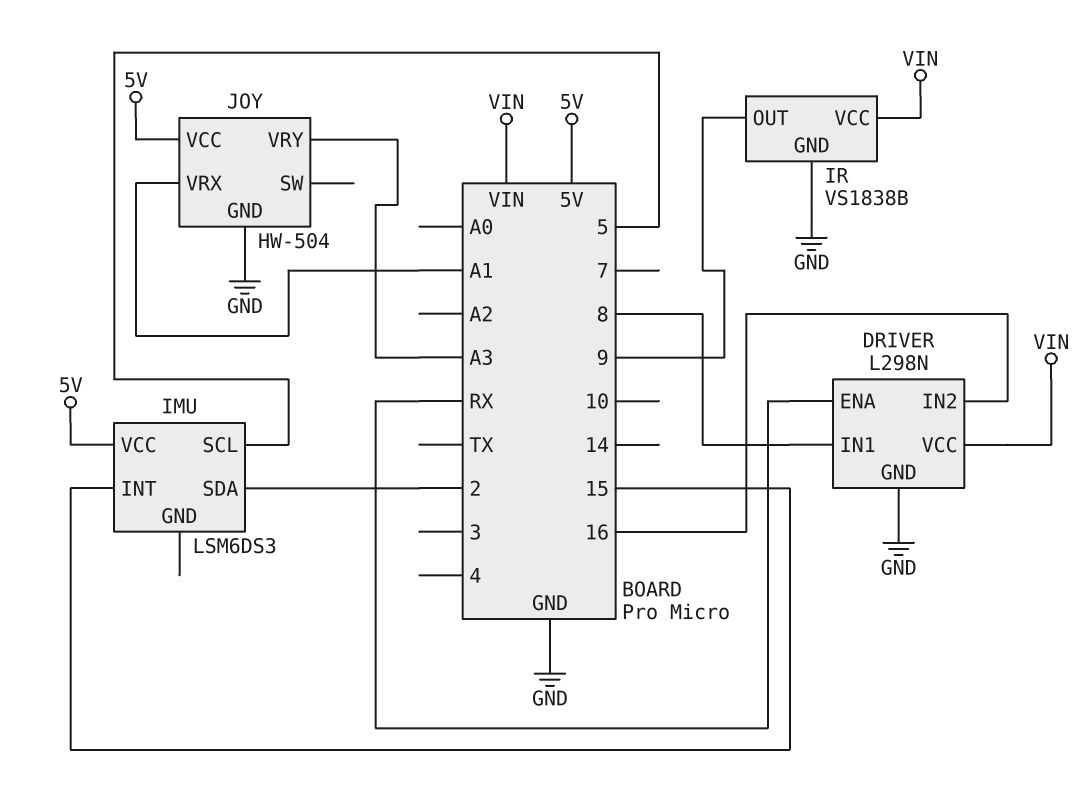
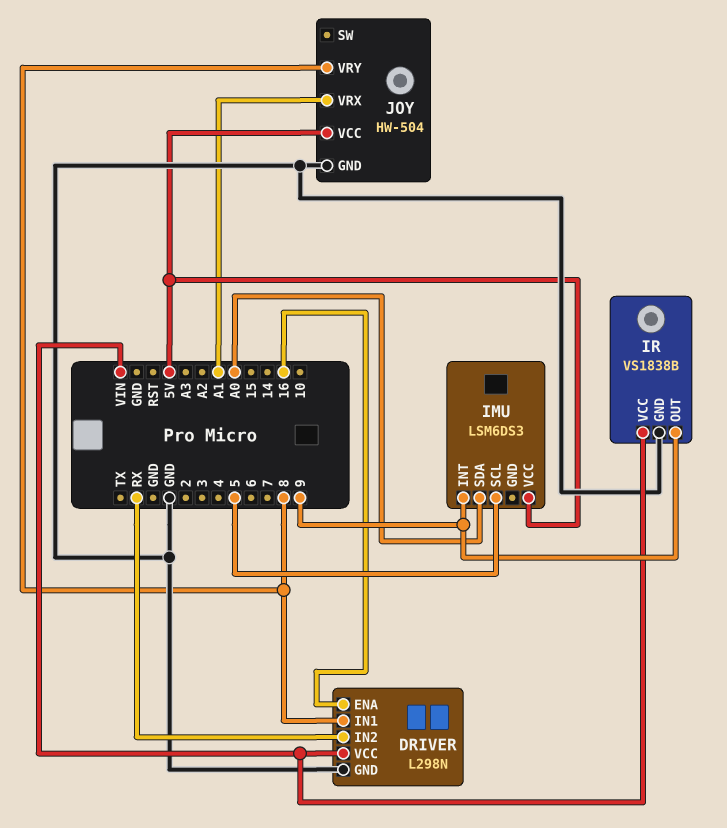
DRIVER pin ENA: RX -> 16
DRIVER pin IN2: 16 -> RX
IMU pin INT: 15 -> 9
IMU pin SDA: 2 -> A0
JOY pin VRY: A3 -> 8

